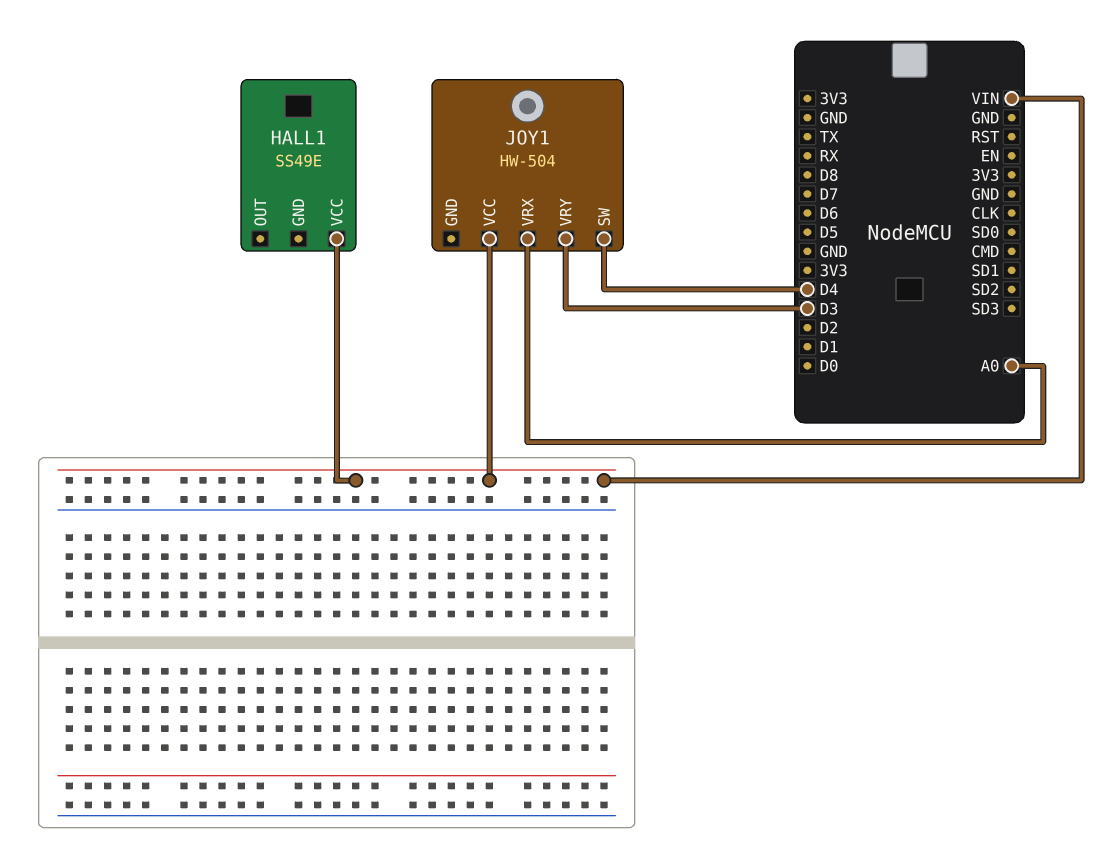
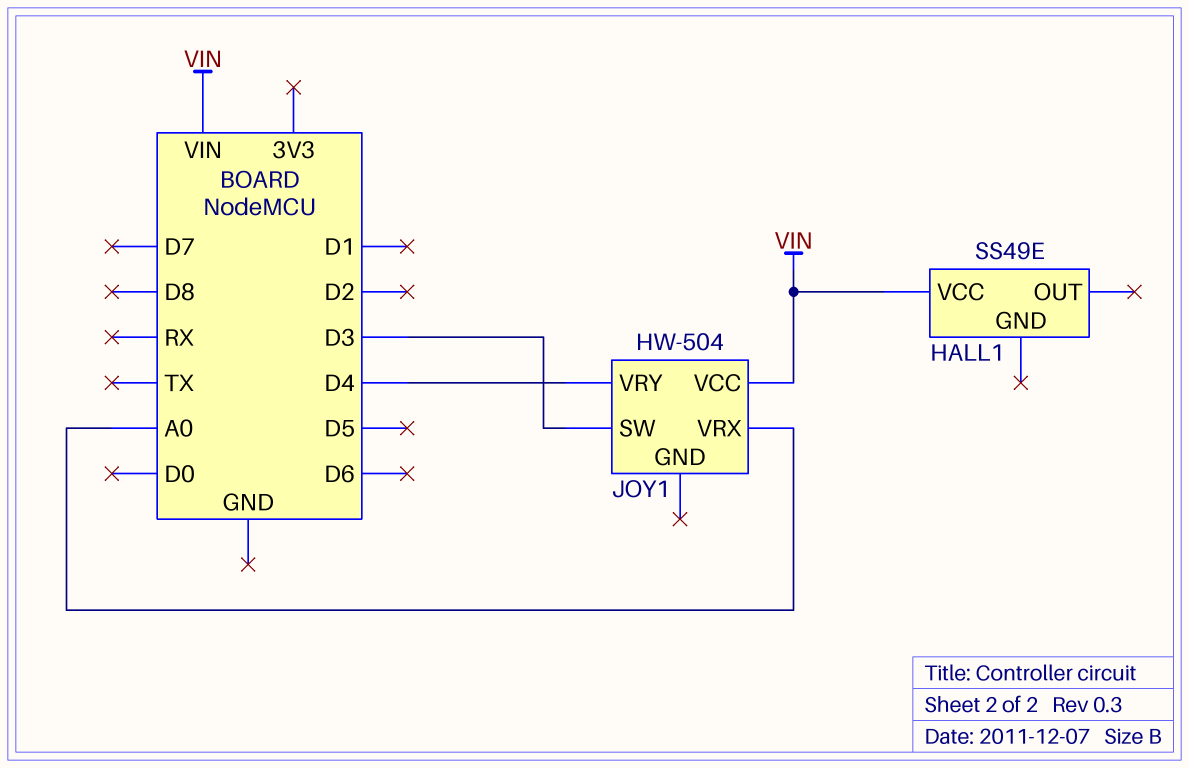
JOY1 pin SW: D4 -> D3
JOY1 pin VRY: D3 -> D4

